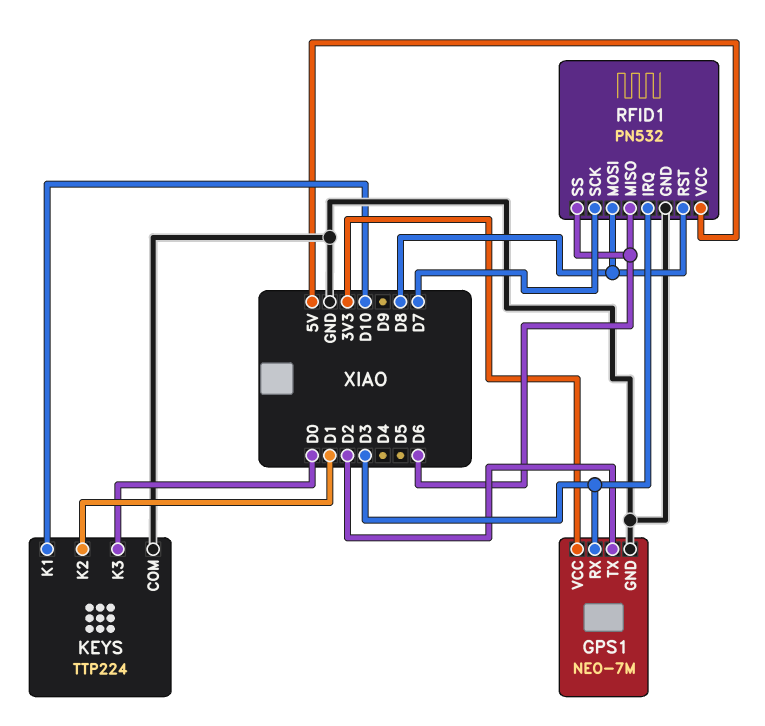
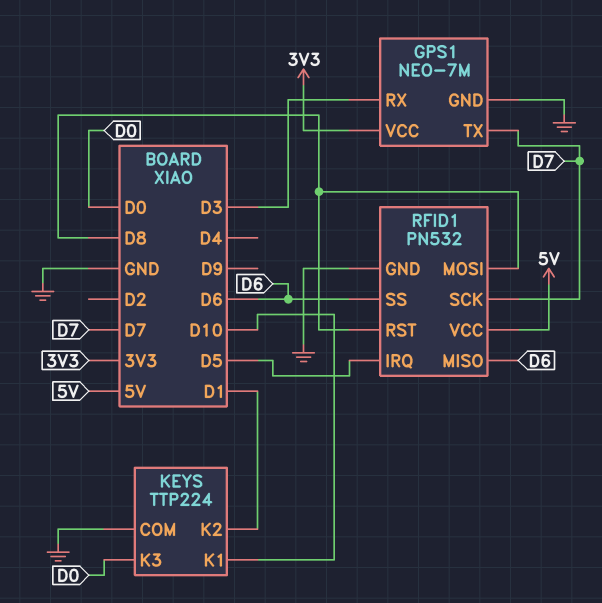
GPS1 pin TX: D2 -> D7
RFID1 pin IRQ: D3 -> D5

